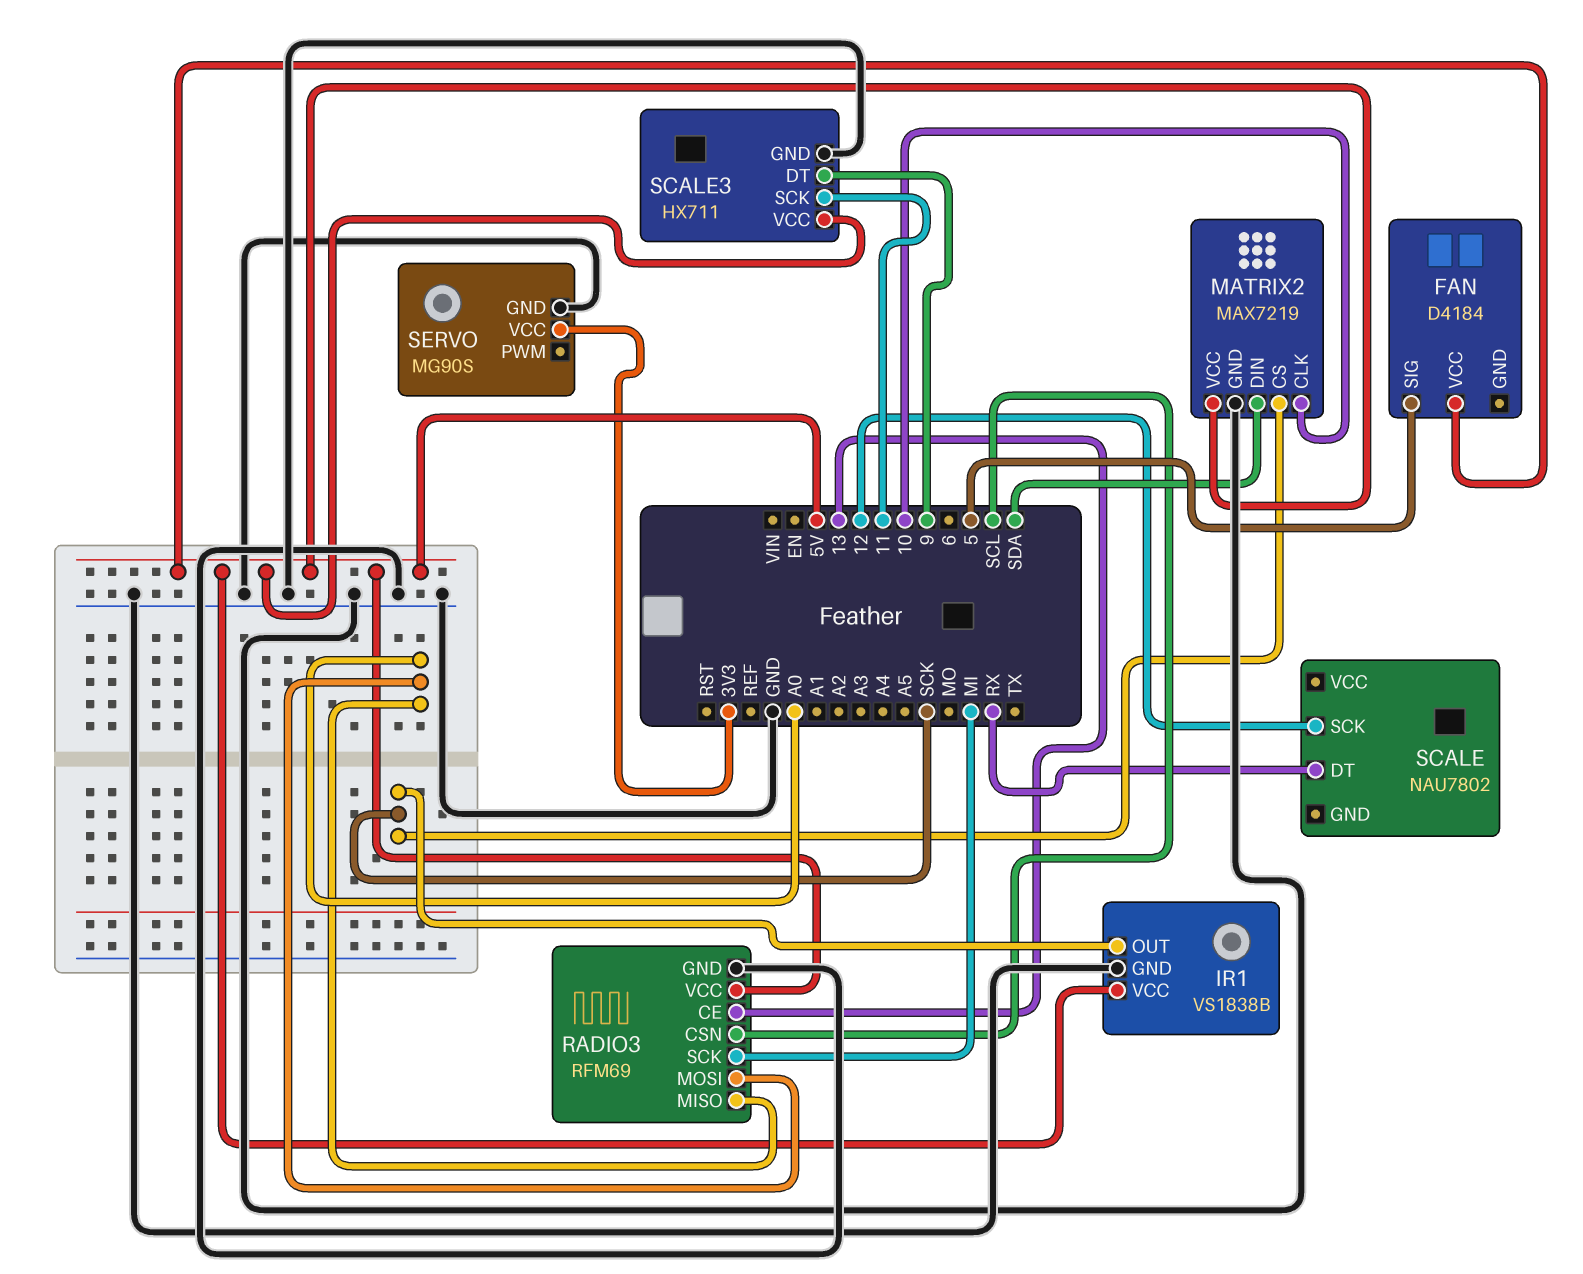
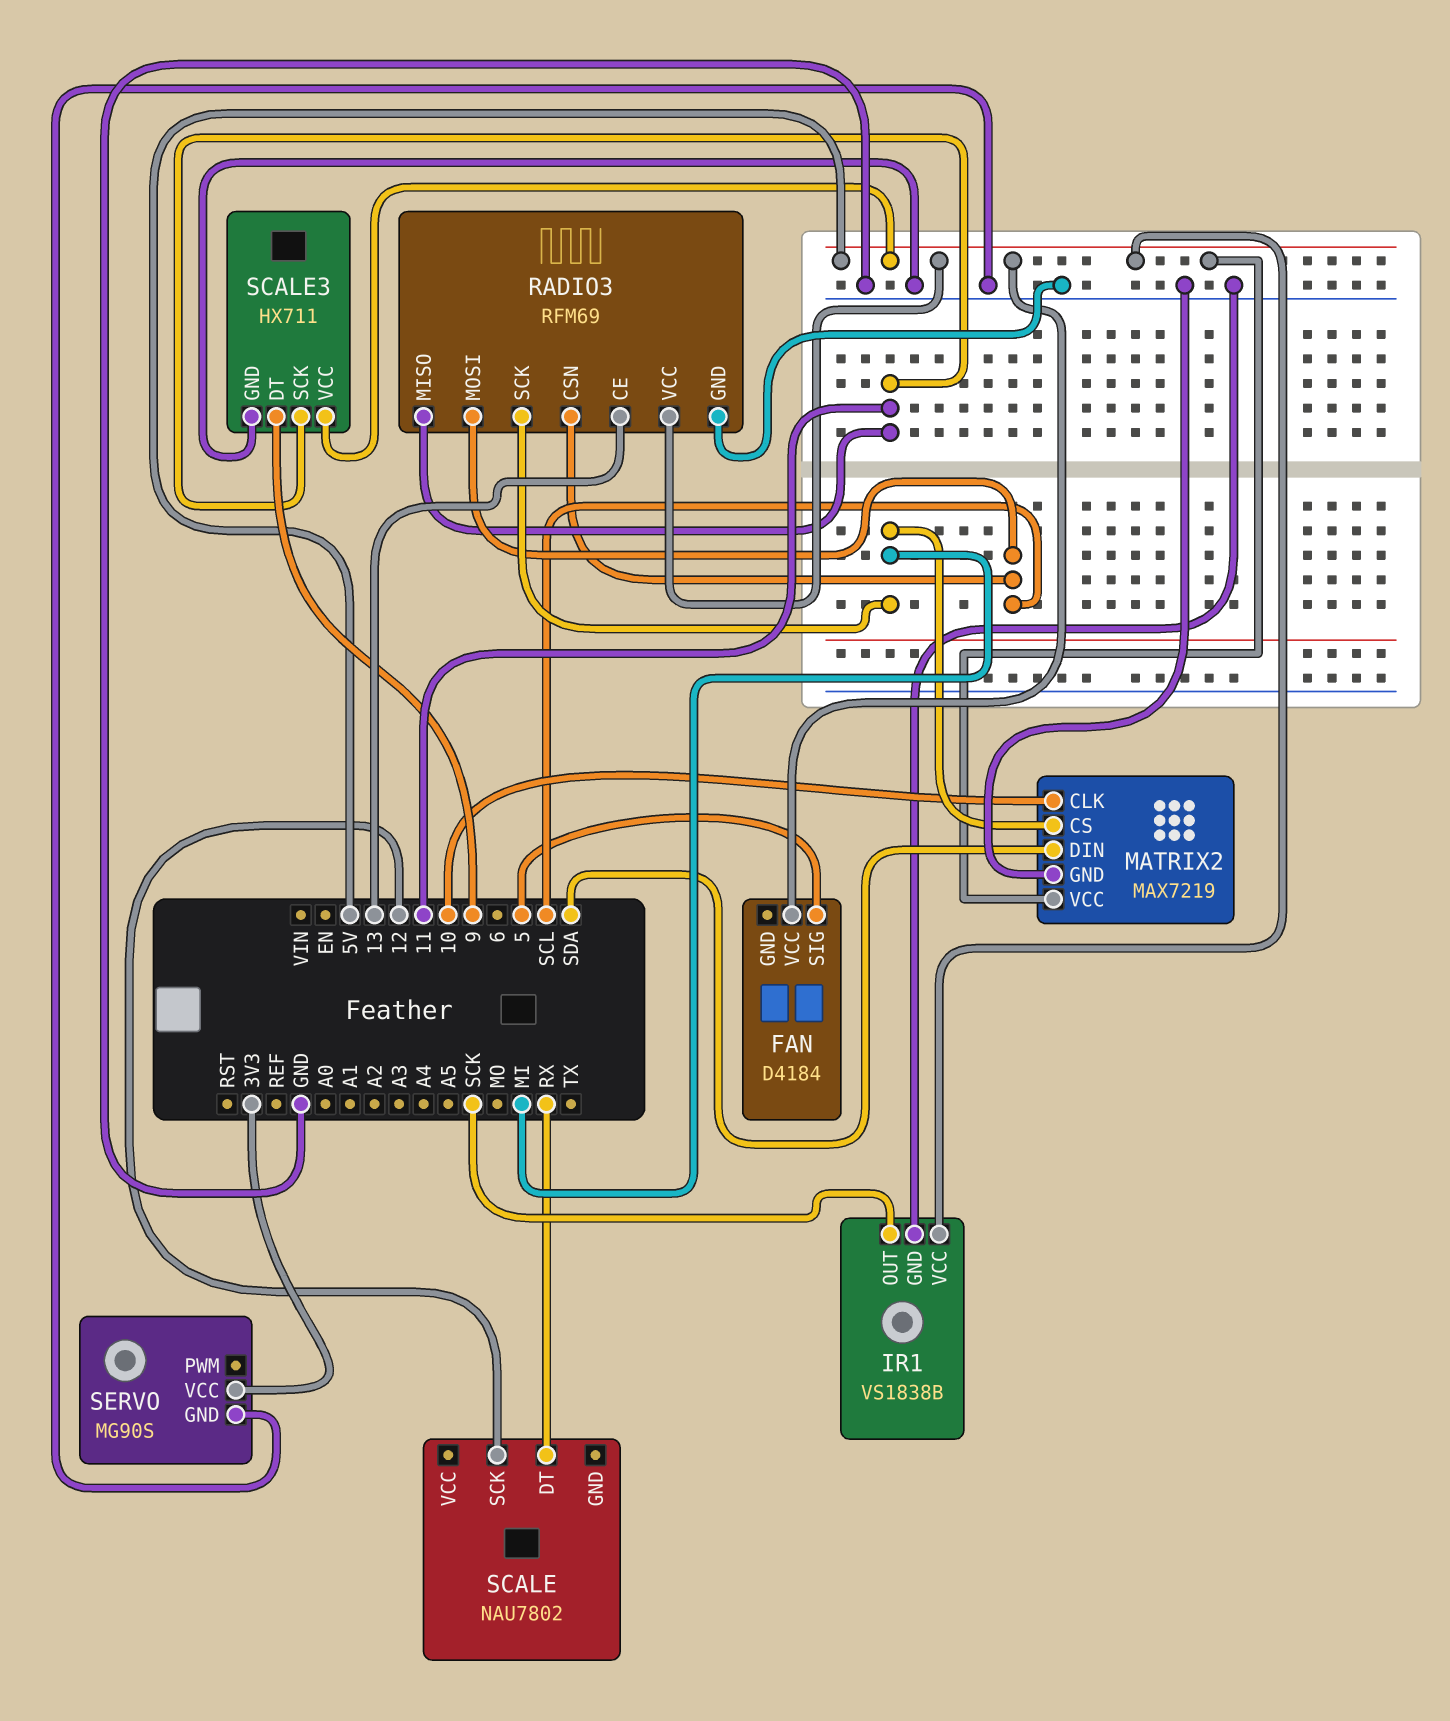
MATRIX2 pin CS: SCK -> MI
RADIO3 pin MISO: A0 -> 11
RADIO3 pin MOSI: A0 -> SCL

